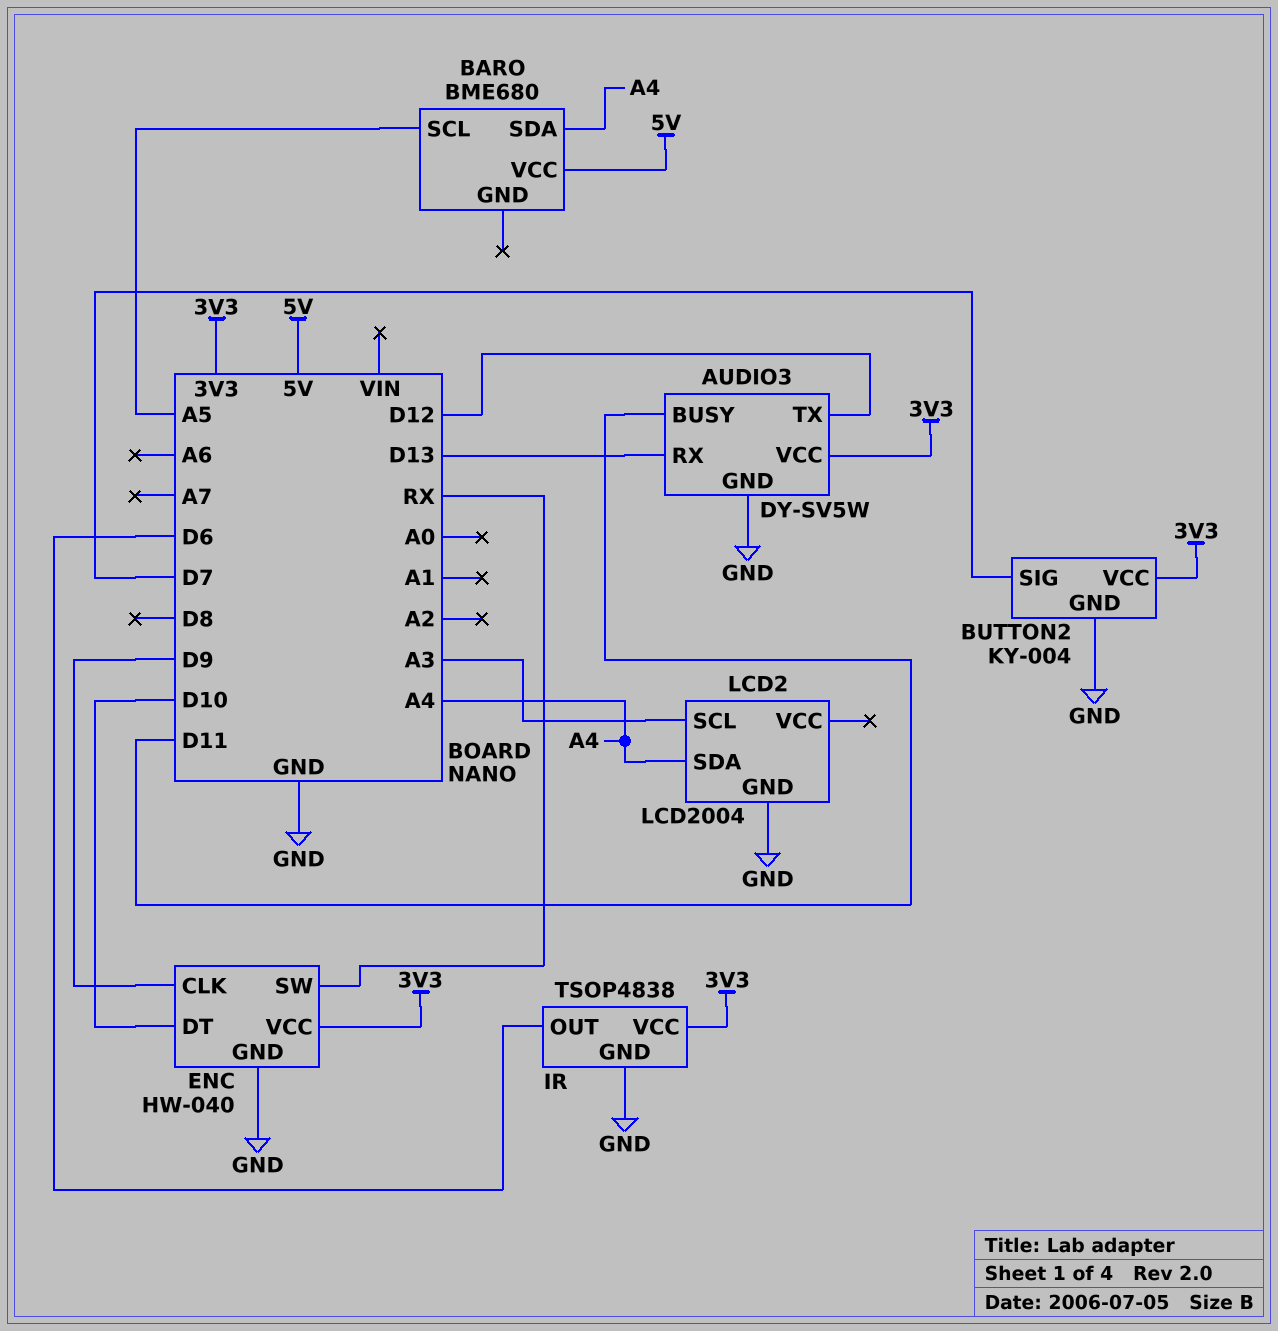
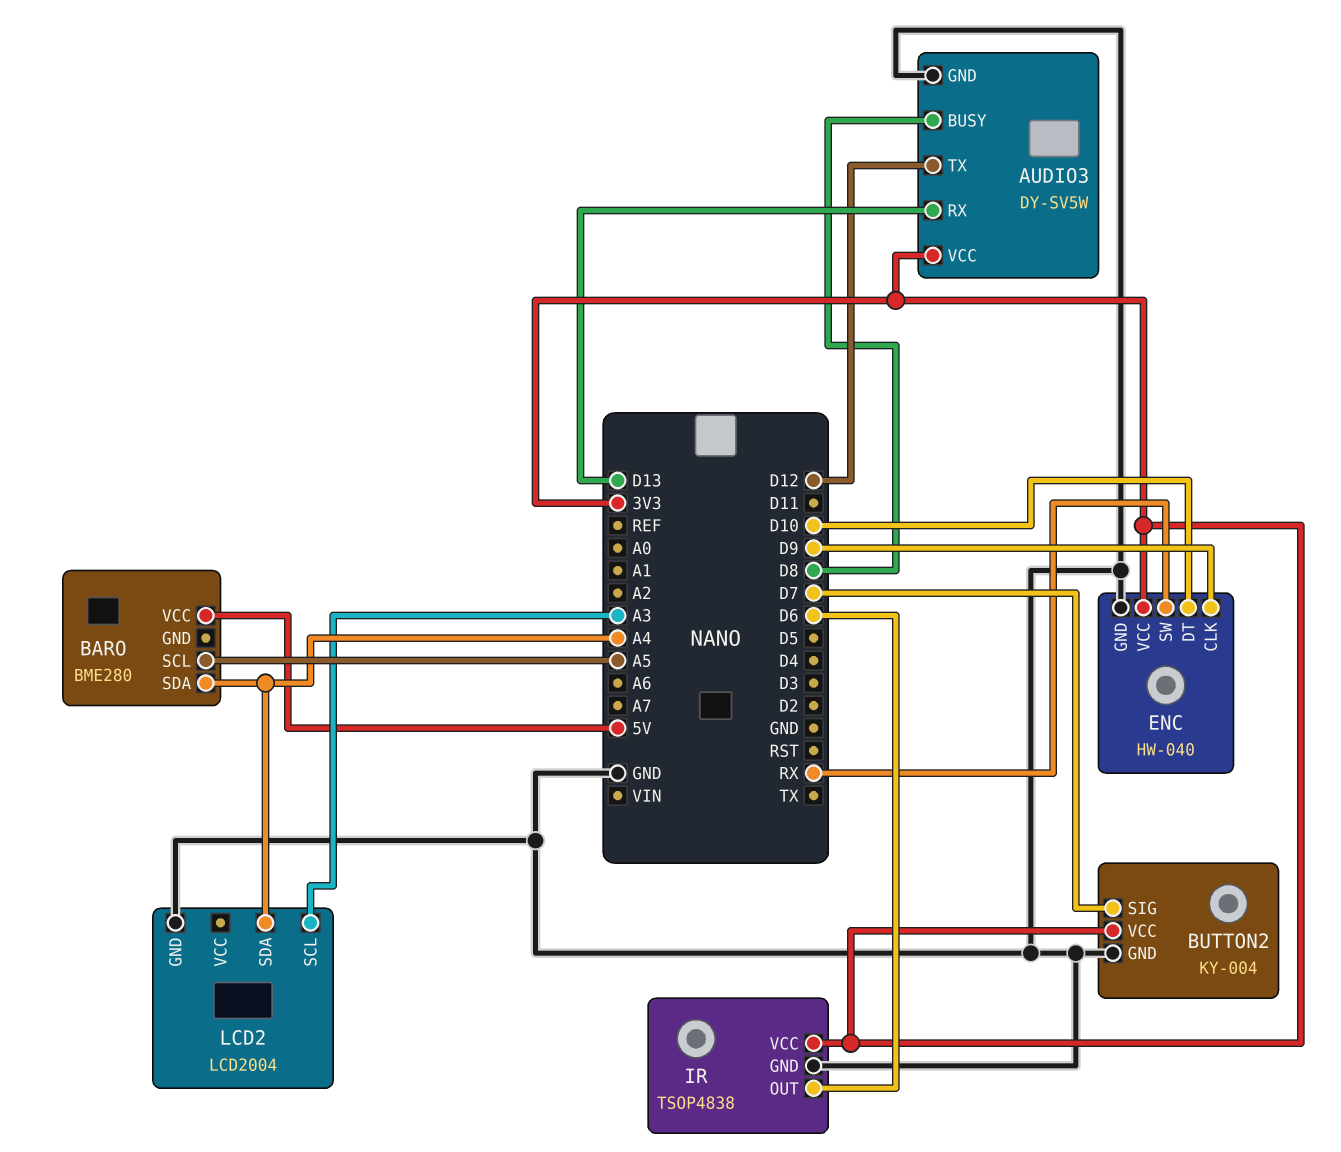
AUDIO3 pin BUSY: D11 -> D8
BARO: BME680 -> BME280

